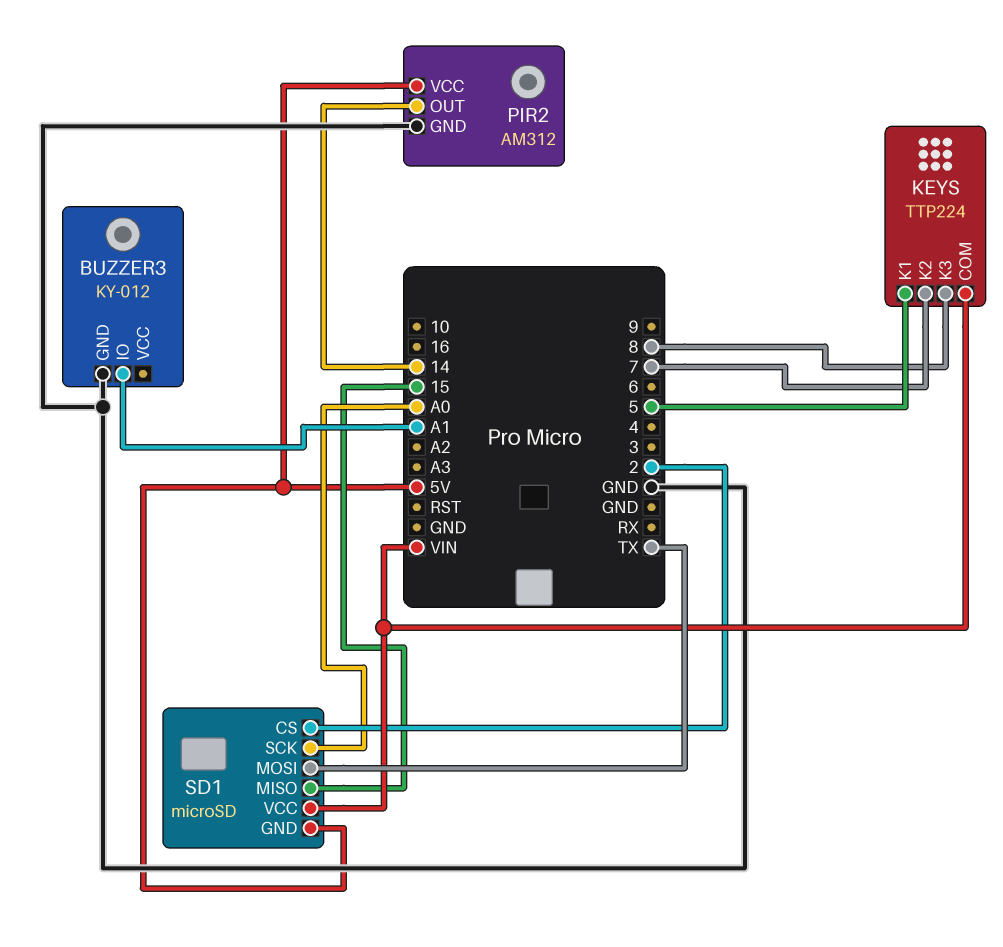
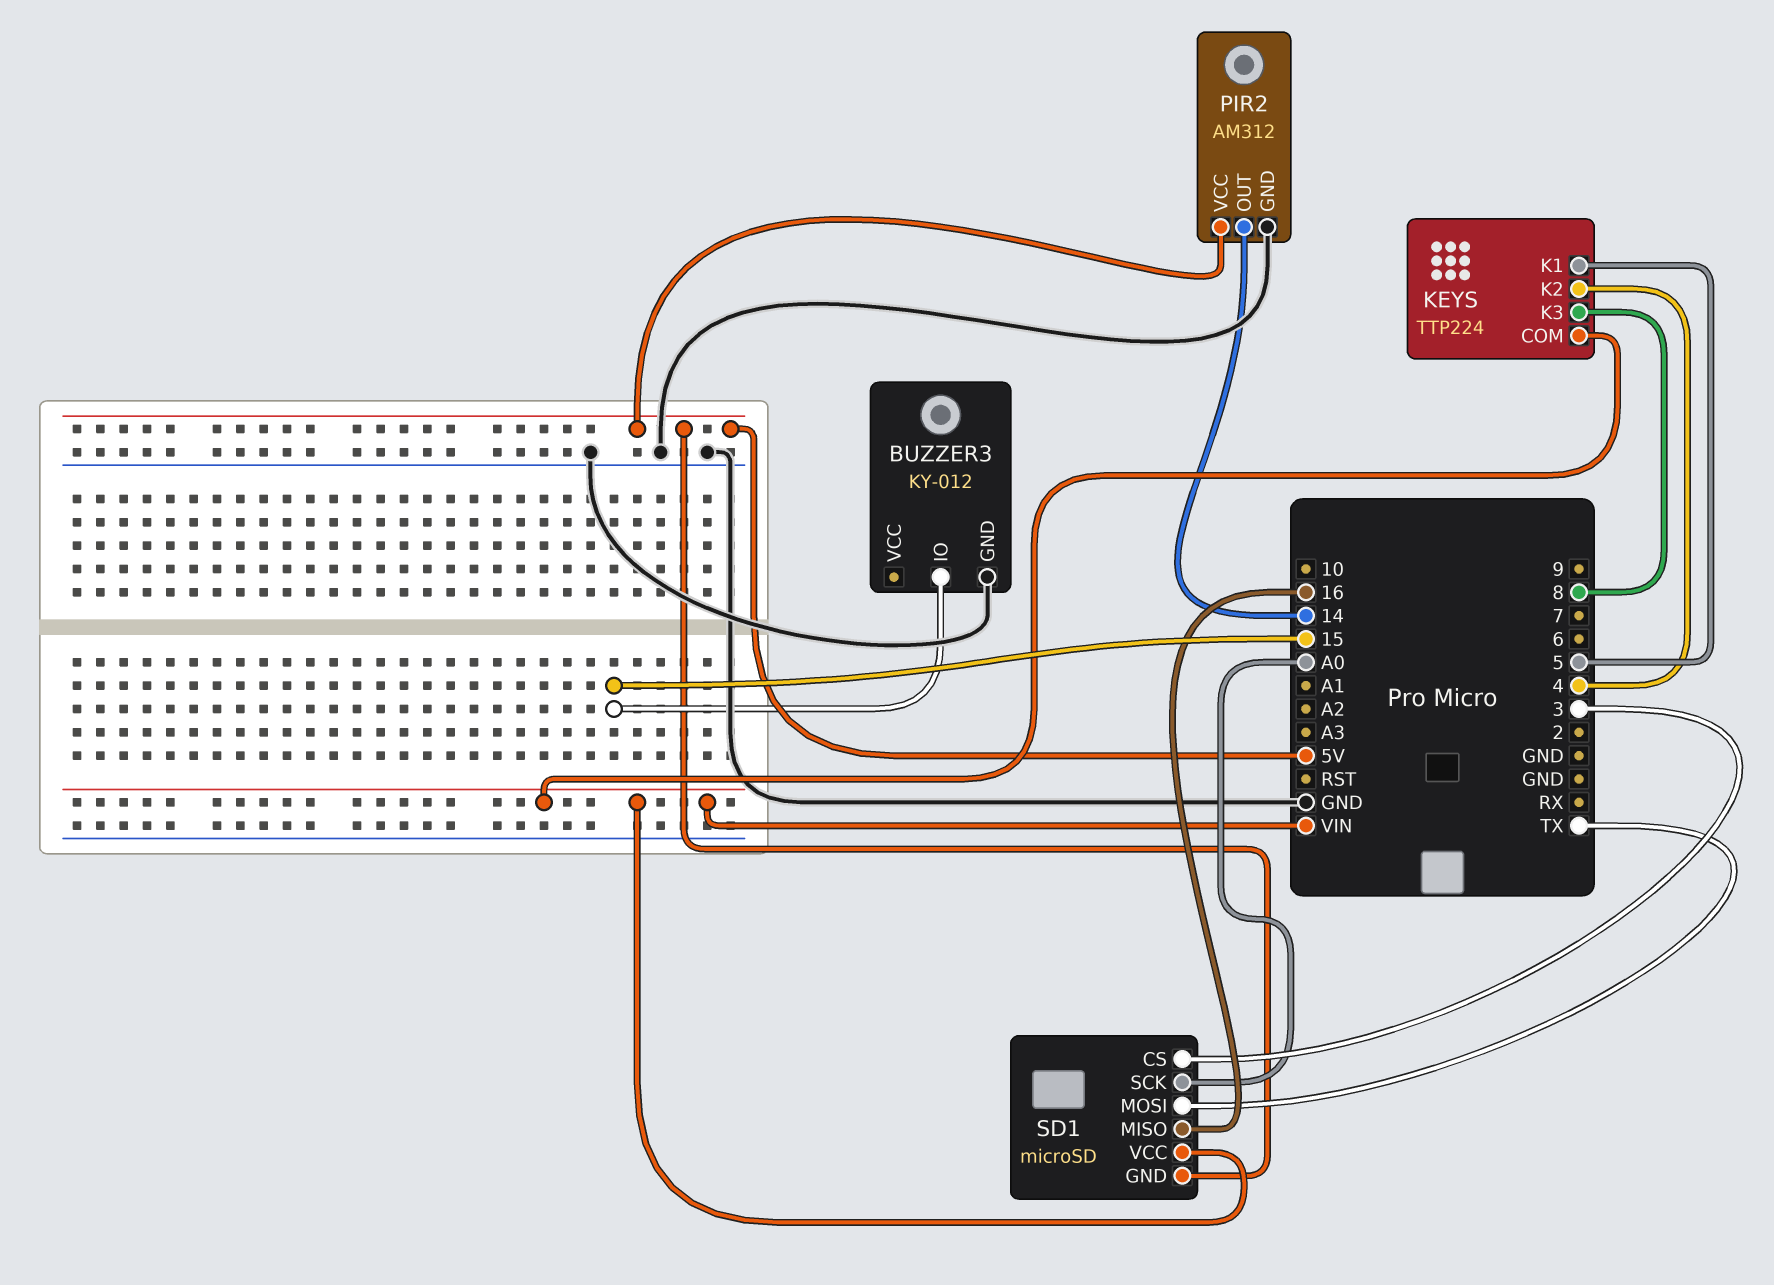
BUZZER3 pin IO: A1 -> 15
KEYS pin K2: 7 -> 4
SD1 pin CS: 2 -> 3
SD1 pin MISO: 15 -> 16

